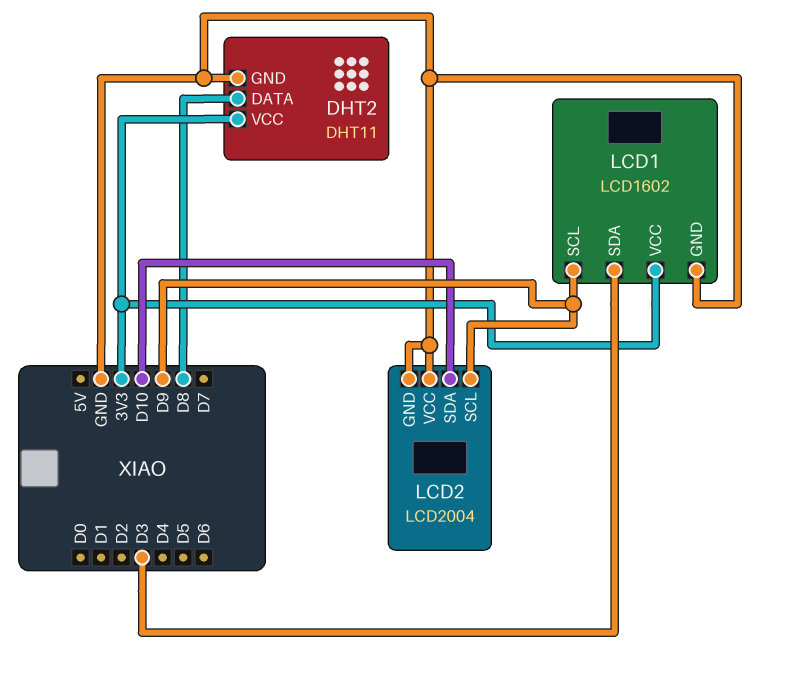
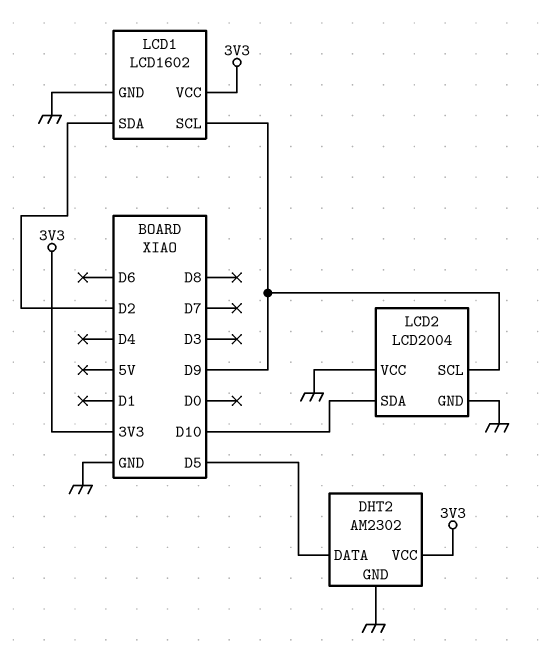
DHT2: DHT11 -> AM2302
DHT2 pin DATA: D8 -> D5
LCD1 pin SDA: D3 -> D2

